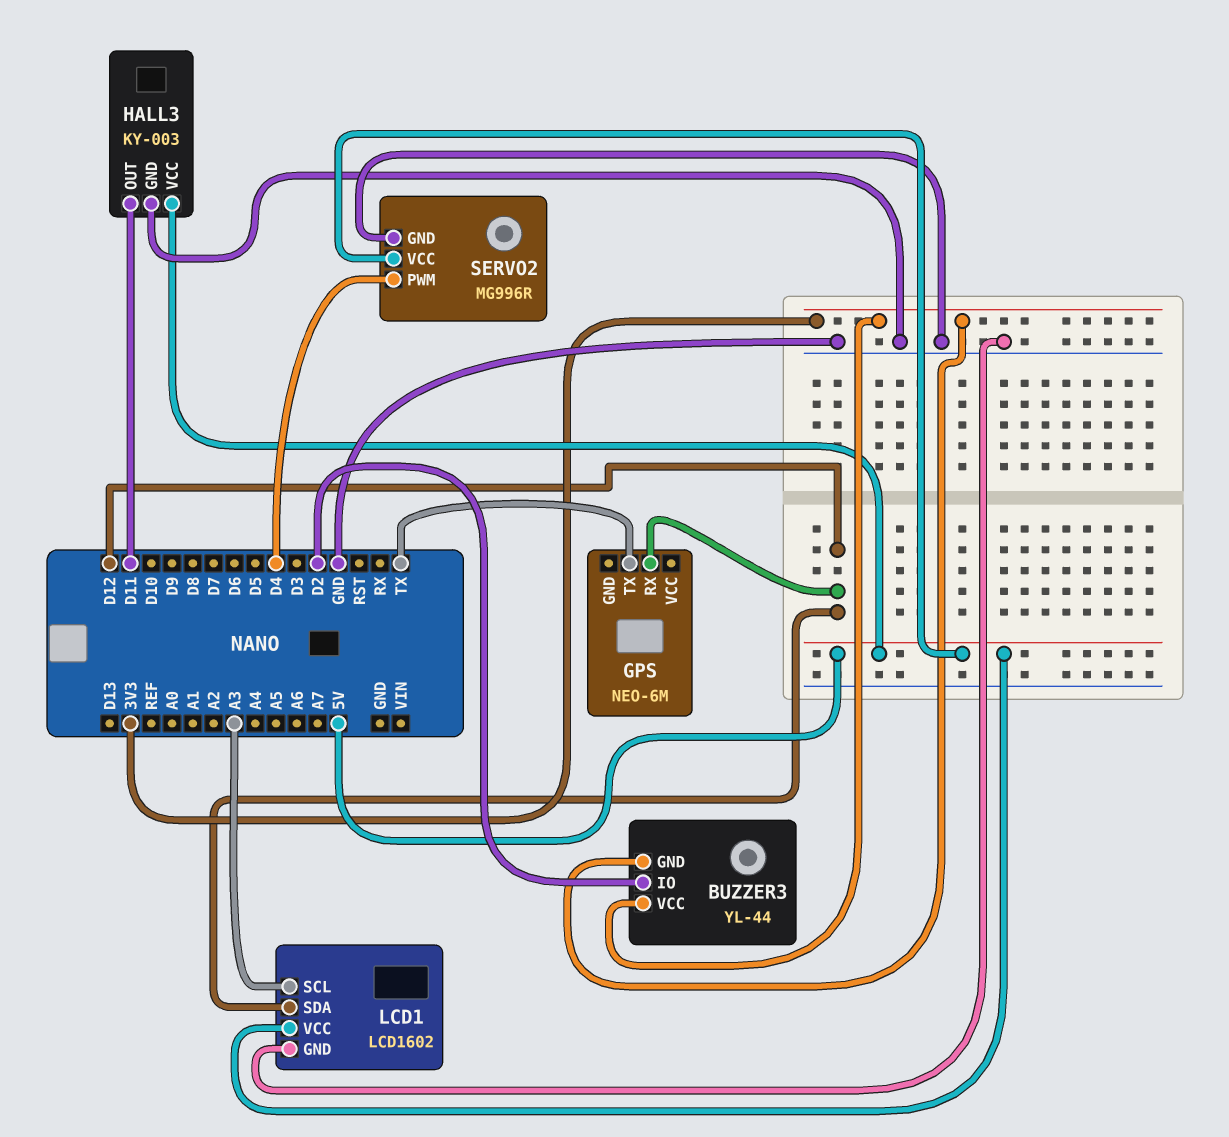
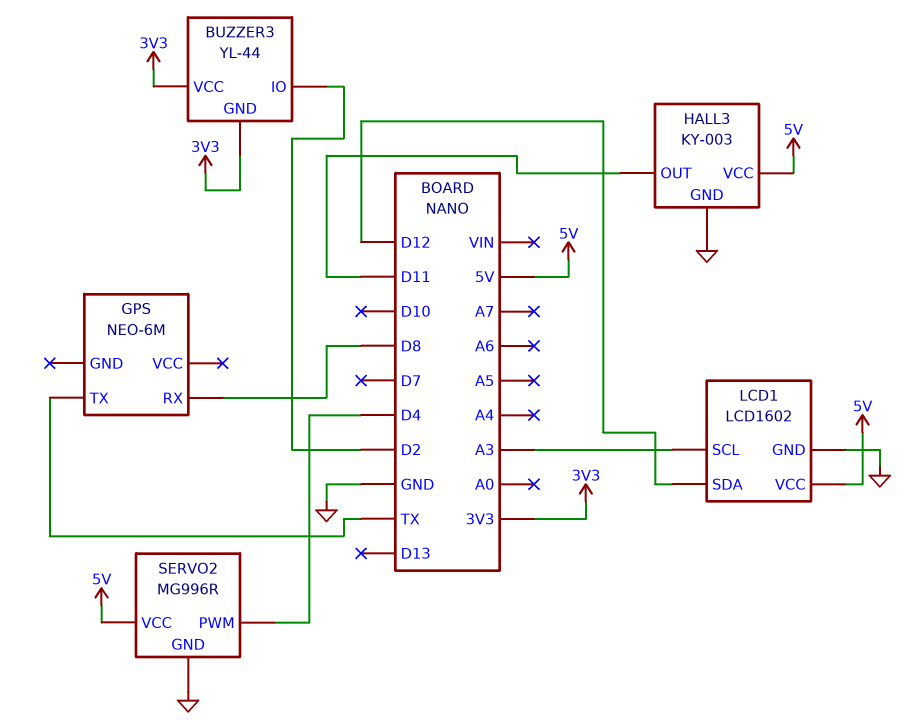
GPS pin RX: D12 -> D8

